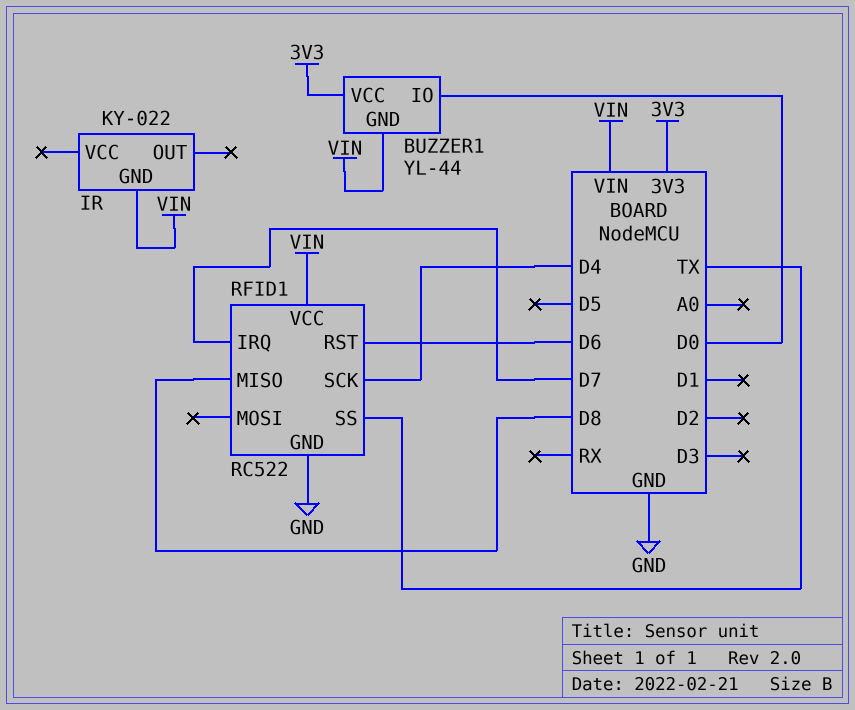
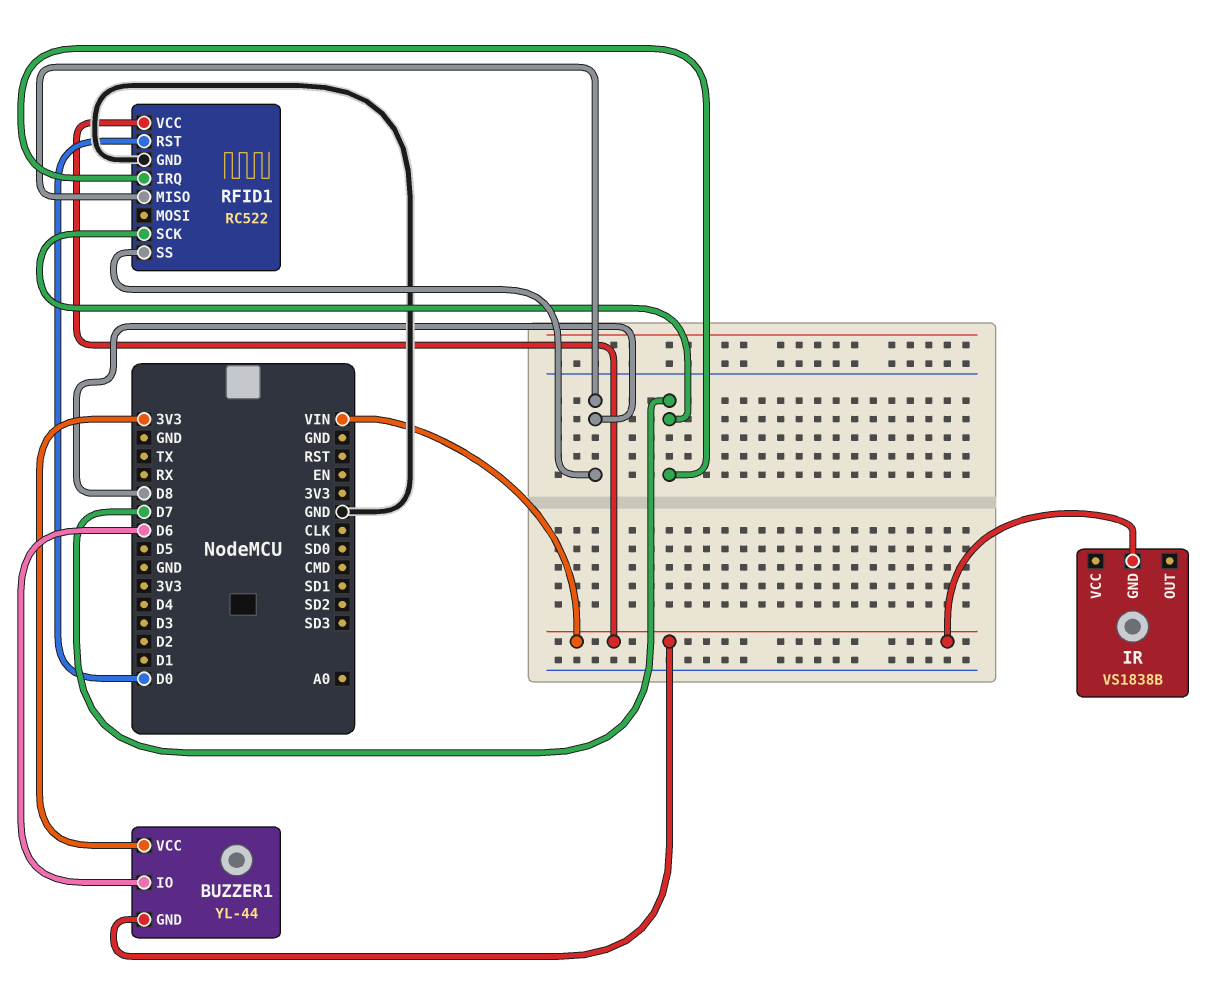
BUZZER1 pin IO: D0 -> D6
IR: KY-022 -> VS1838B
RFID1 pin RST: D6 -> D0
RFID1 pin SCK: D4 -> D7
RFID1 pin SS: TX -> D8

